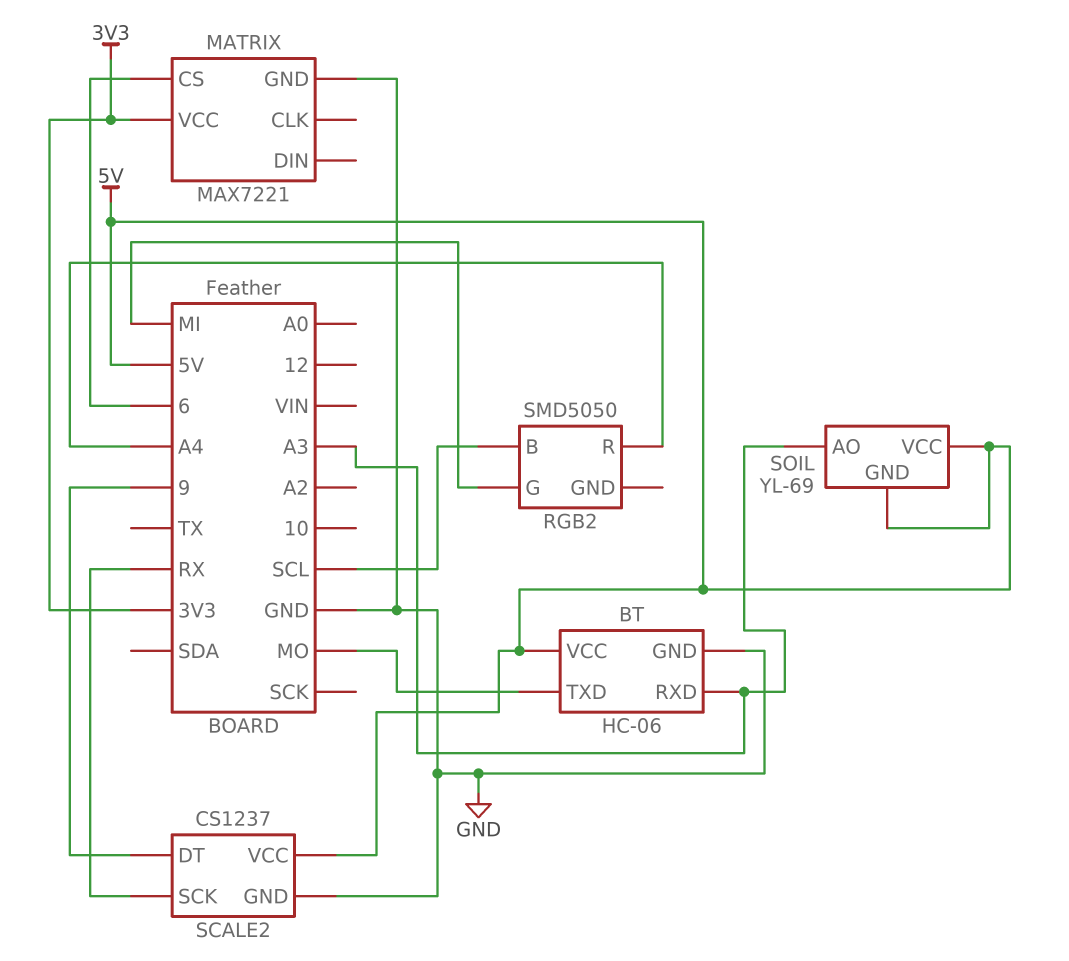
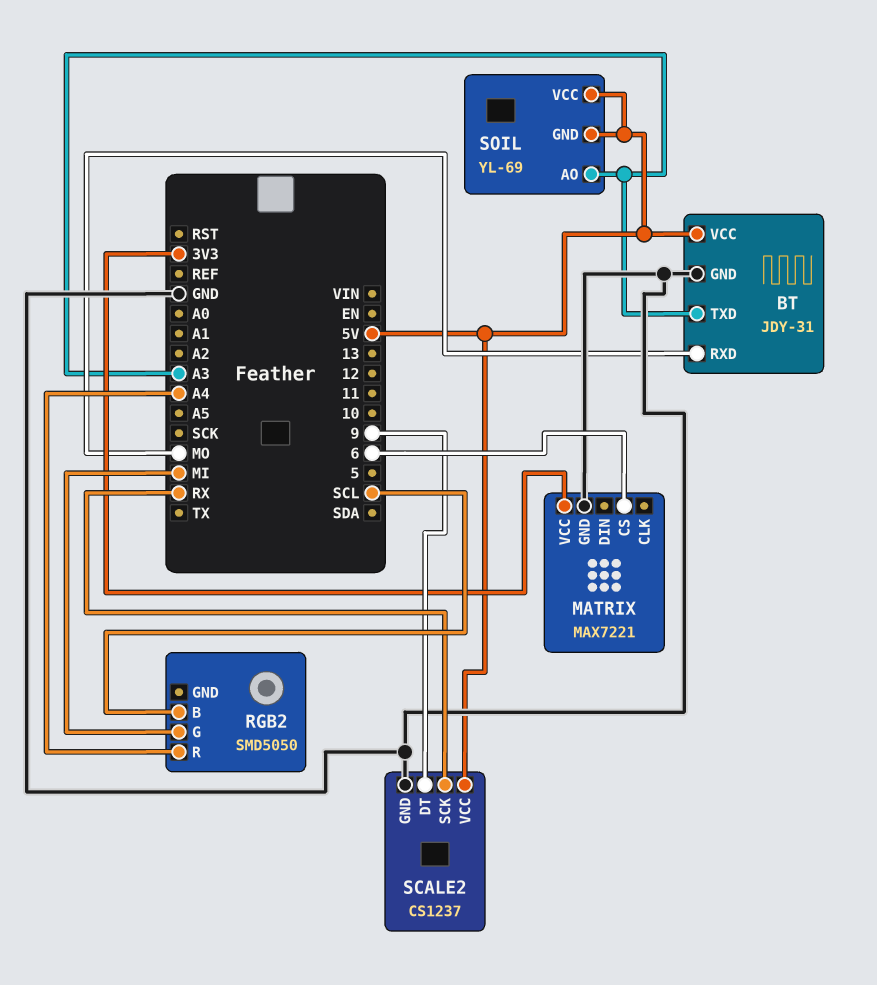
BT: HC-06 -> JDY-31
BT pin RXD: A3 -> MO
BT pin TXD: MO -> A3

